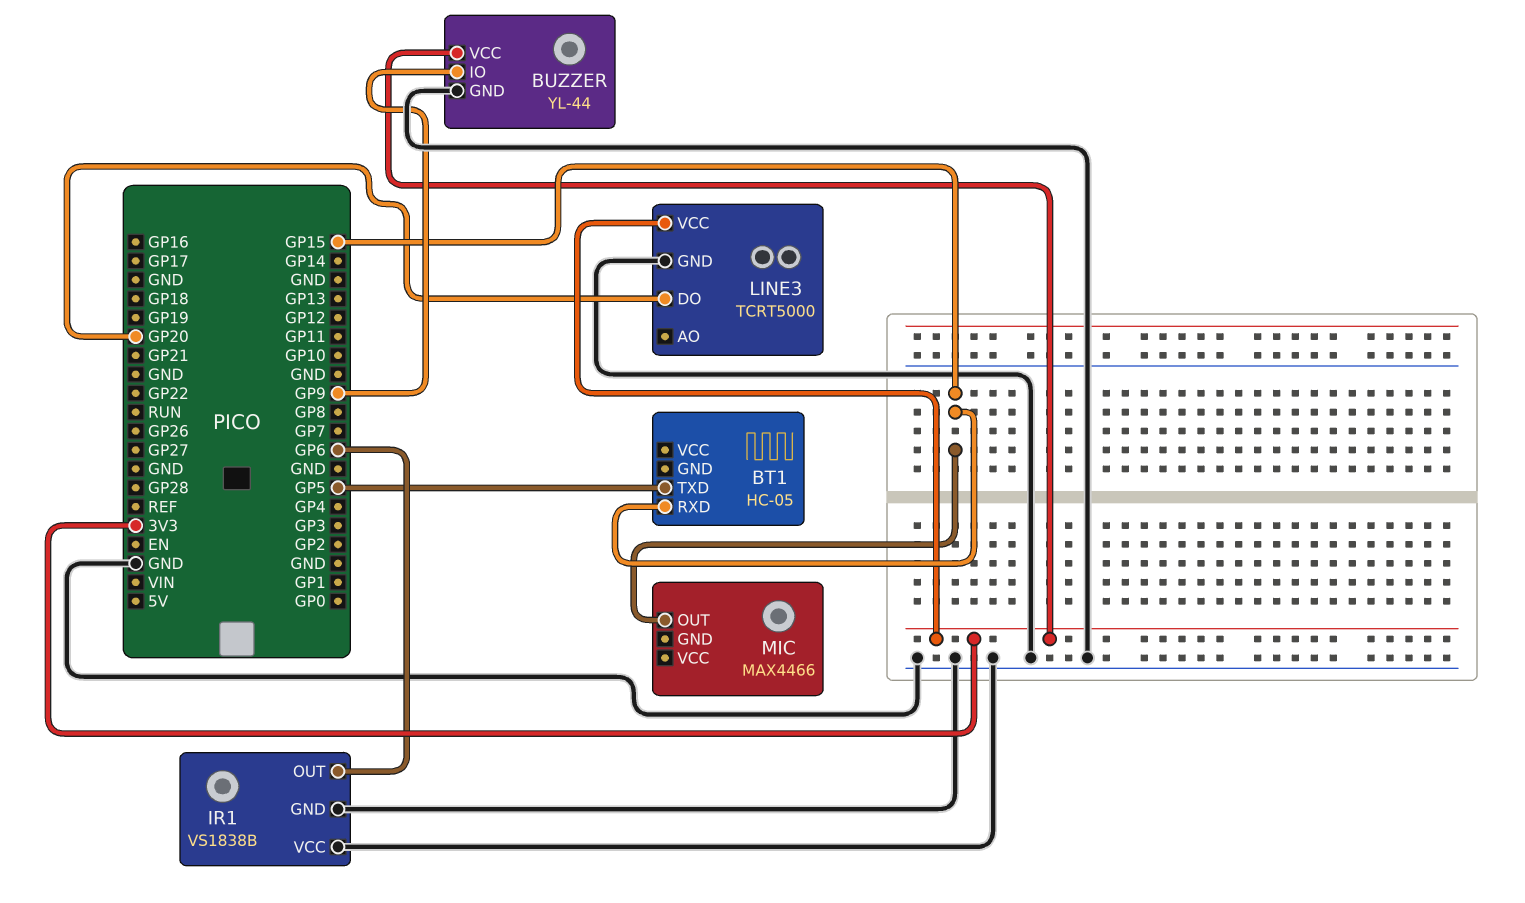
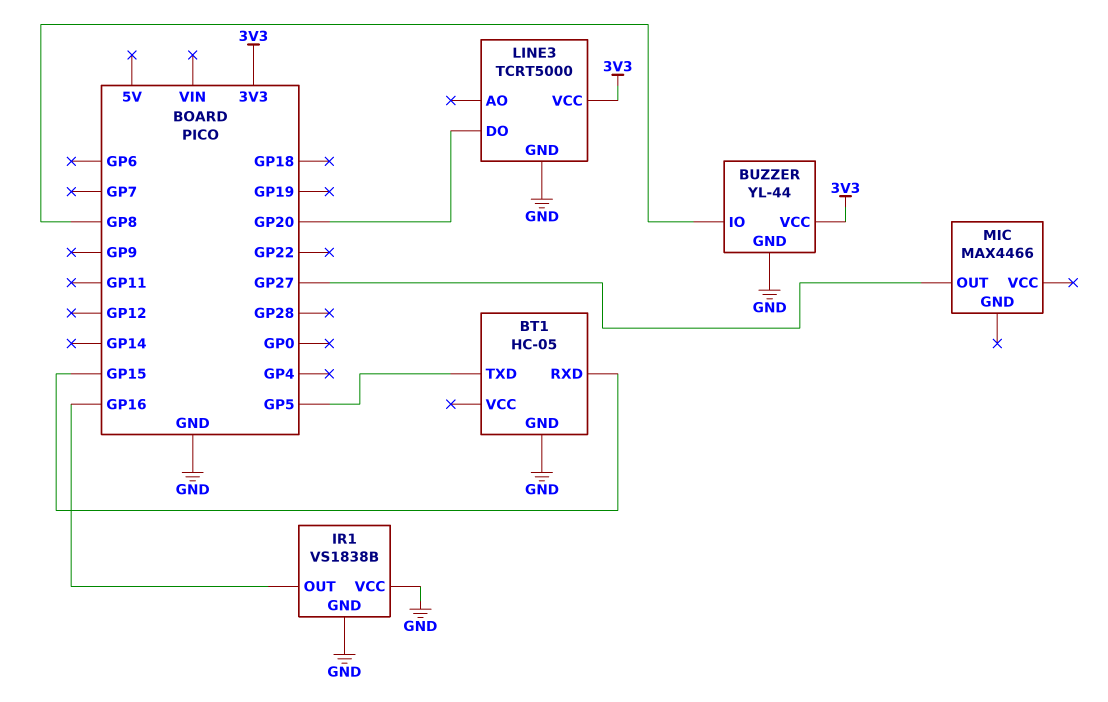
BT1 pin GND: none -> GND
BUZZER pin IO: GP9 -> GP8
IR1 pin OUT: GP6 -> GP16
MIC pin OUT: GP15 -> GP27

